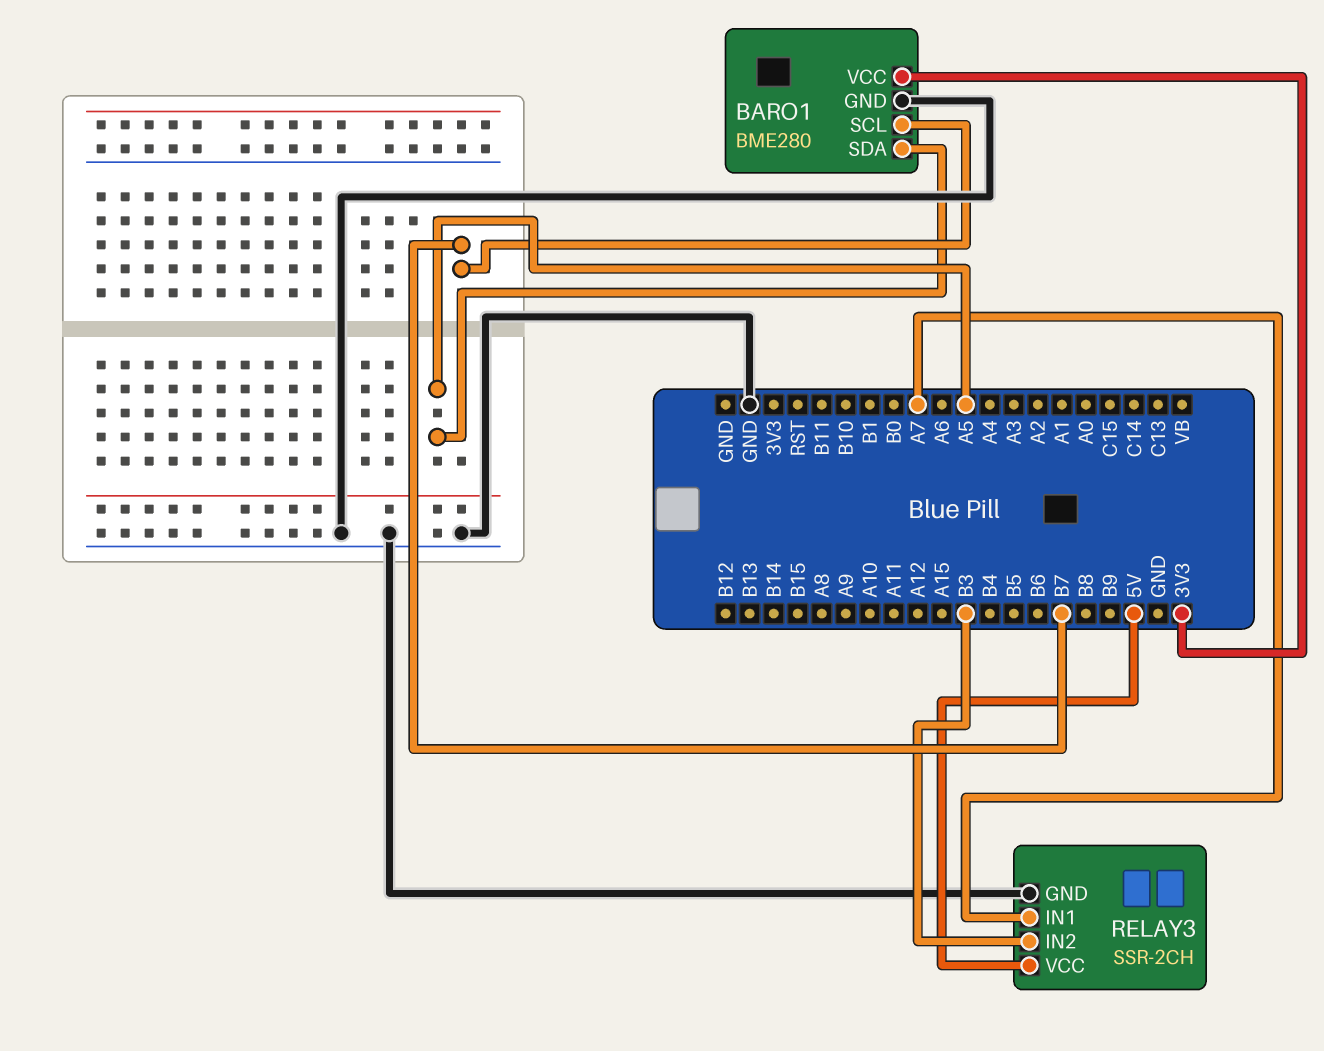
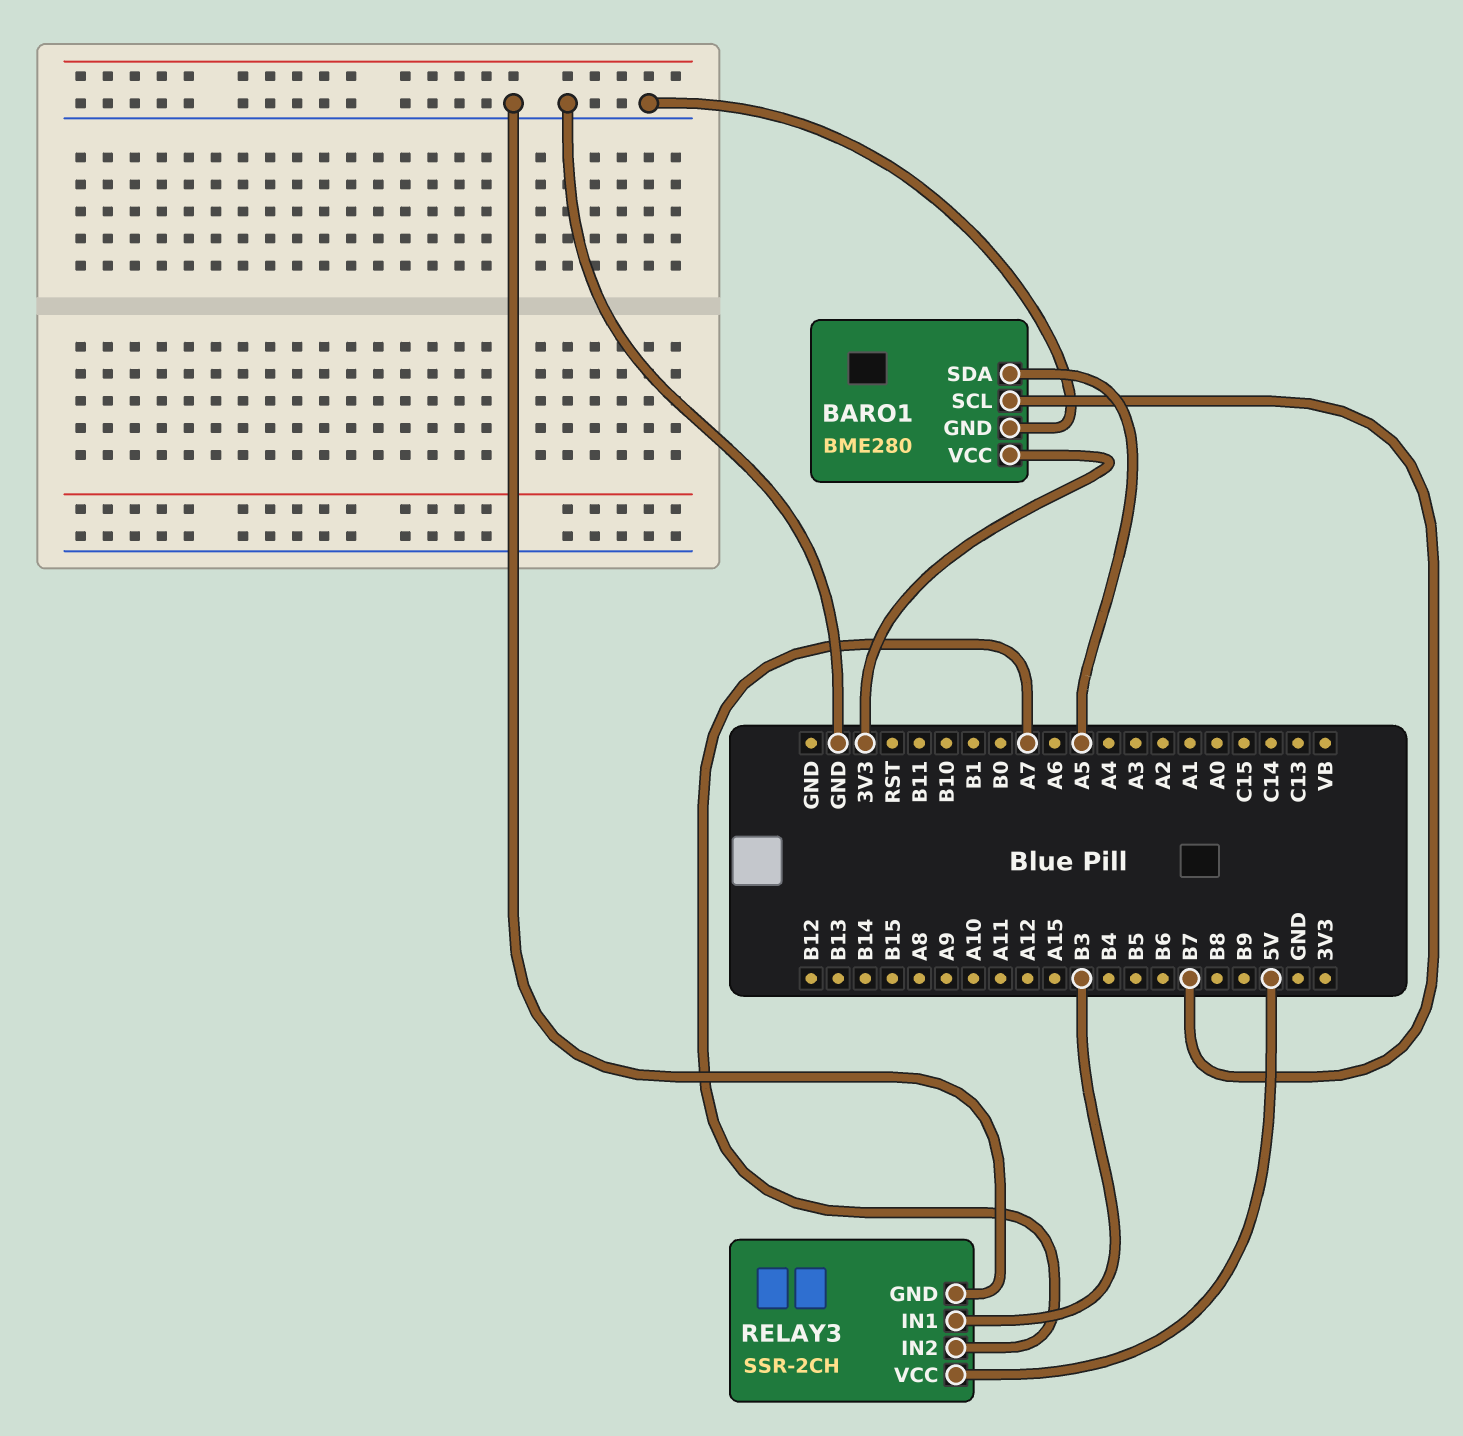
RELAY3 pin IN1: A7 -> B3
RELAY3 pin IN2: B3 -> A7

